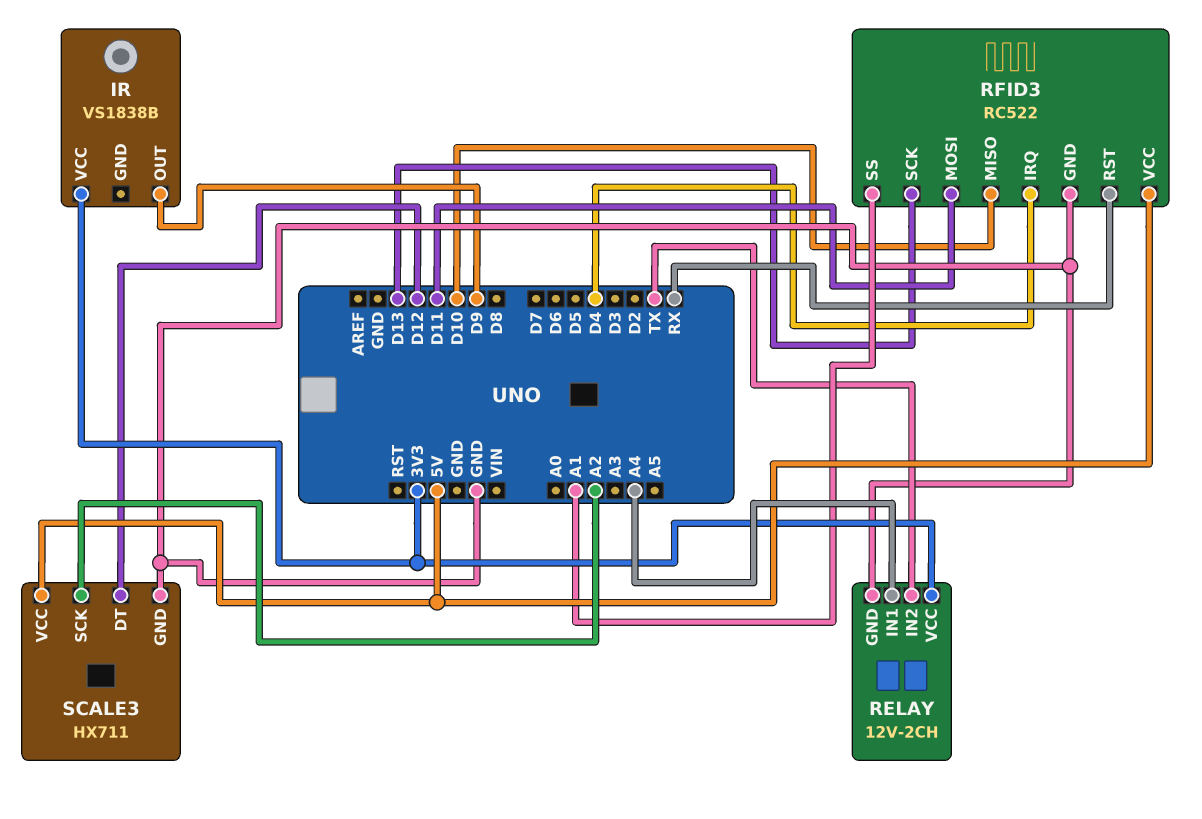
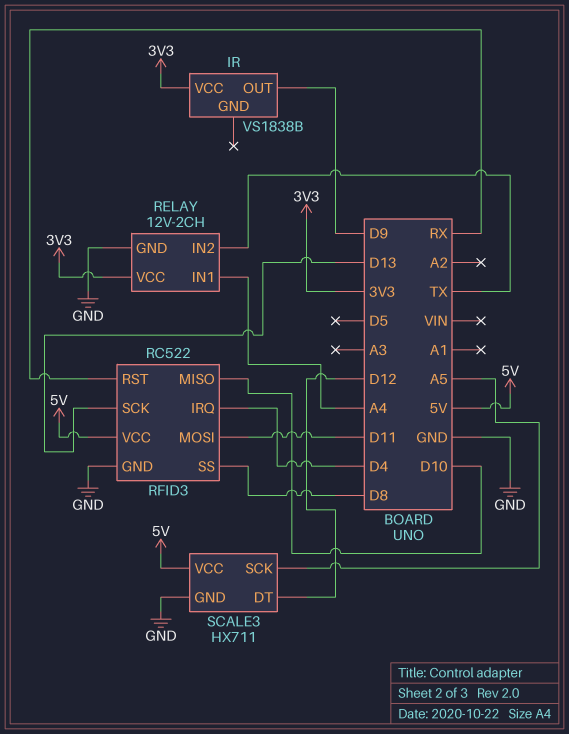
RFID3 pin SS: A1 -> D8
SCALE3 pin SCK: A2 -> A5

